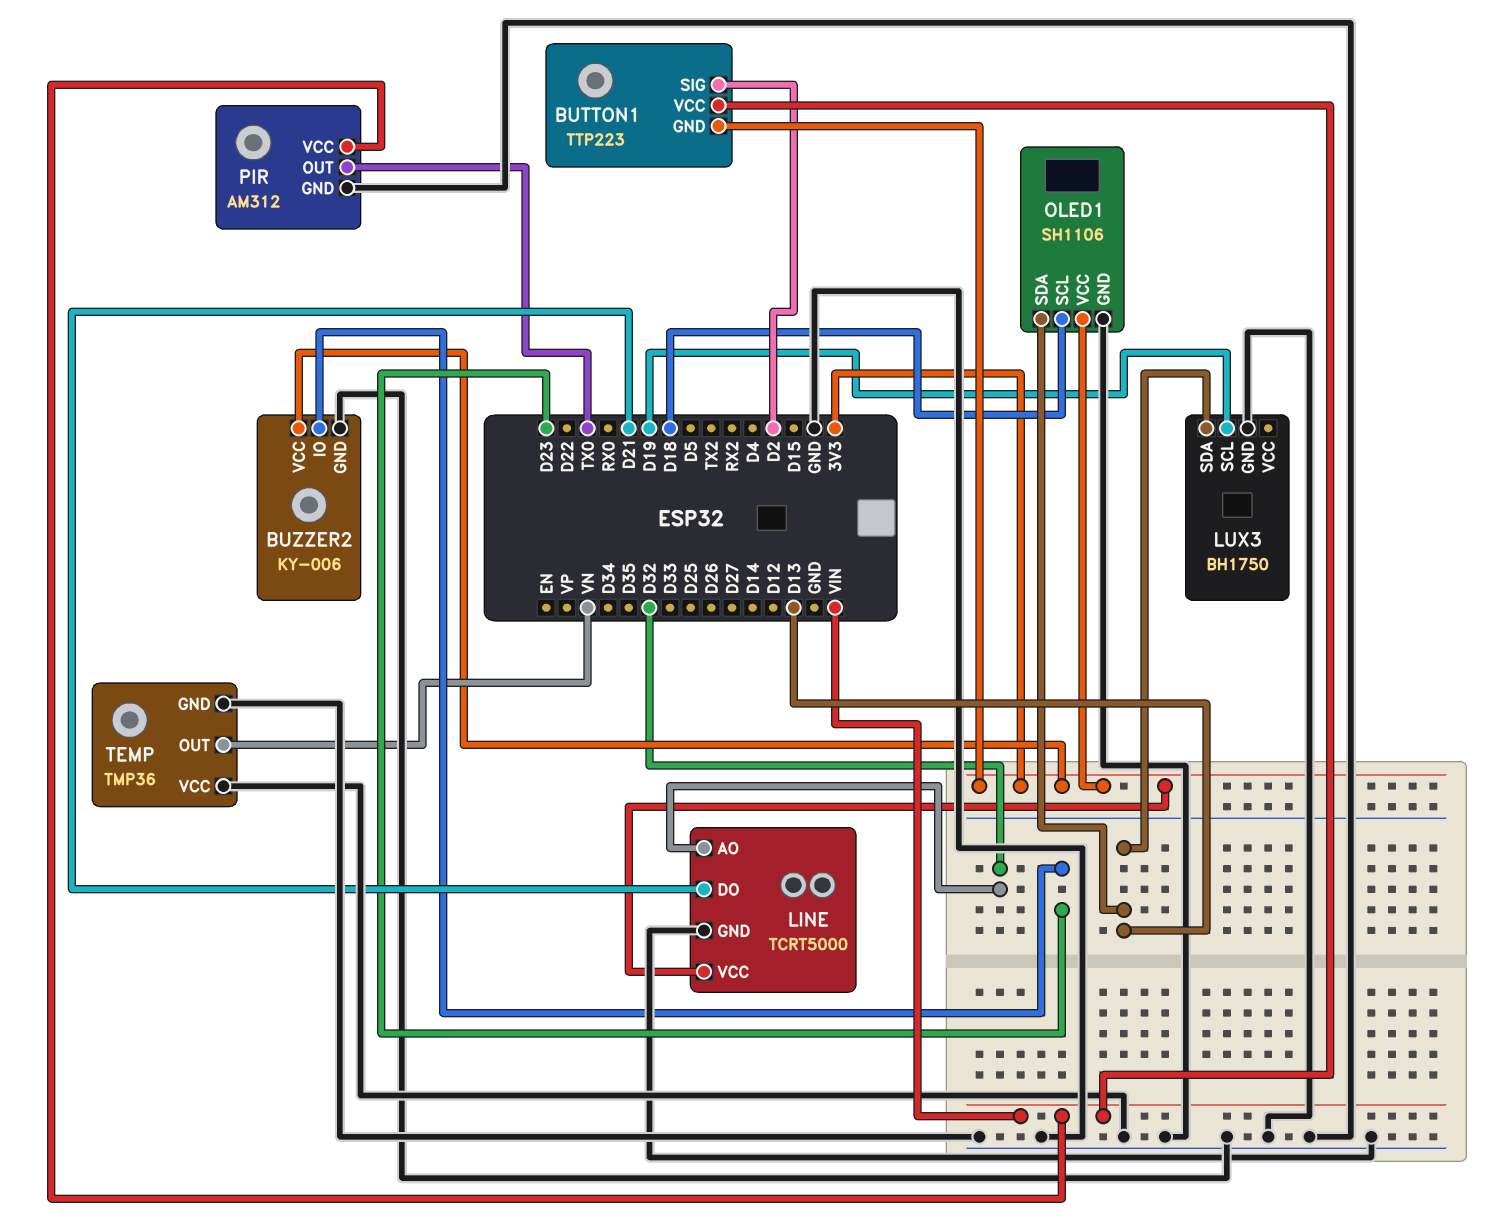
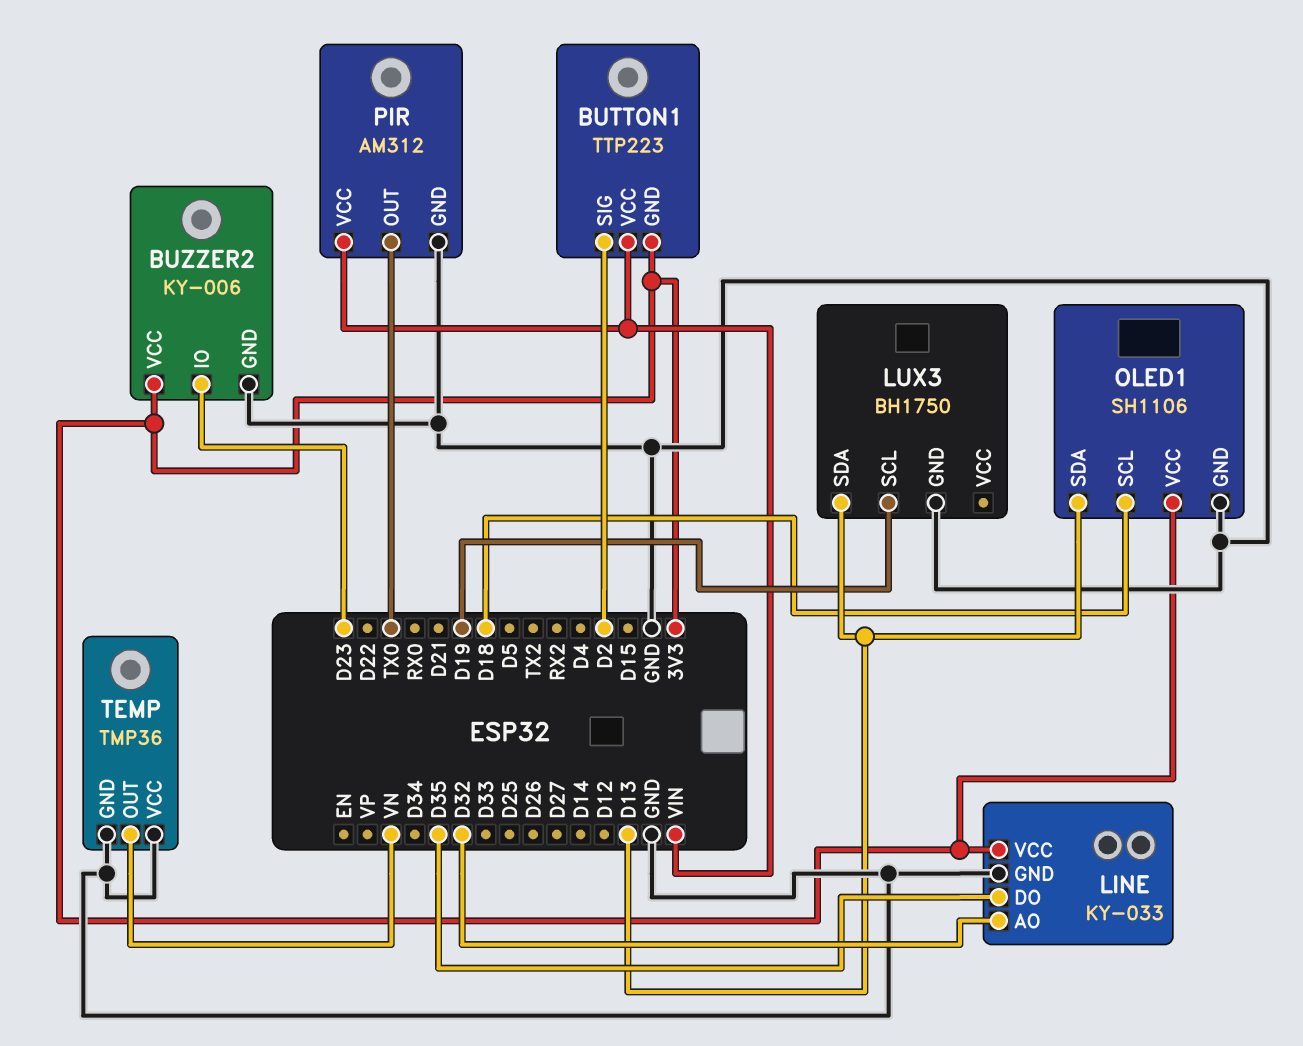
LINE: TCRT5000 -> KY-033
LINE pin DO: D21 -> D35

